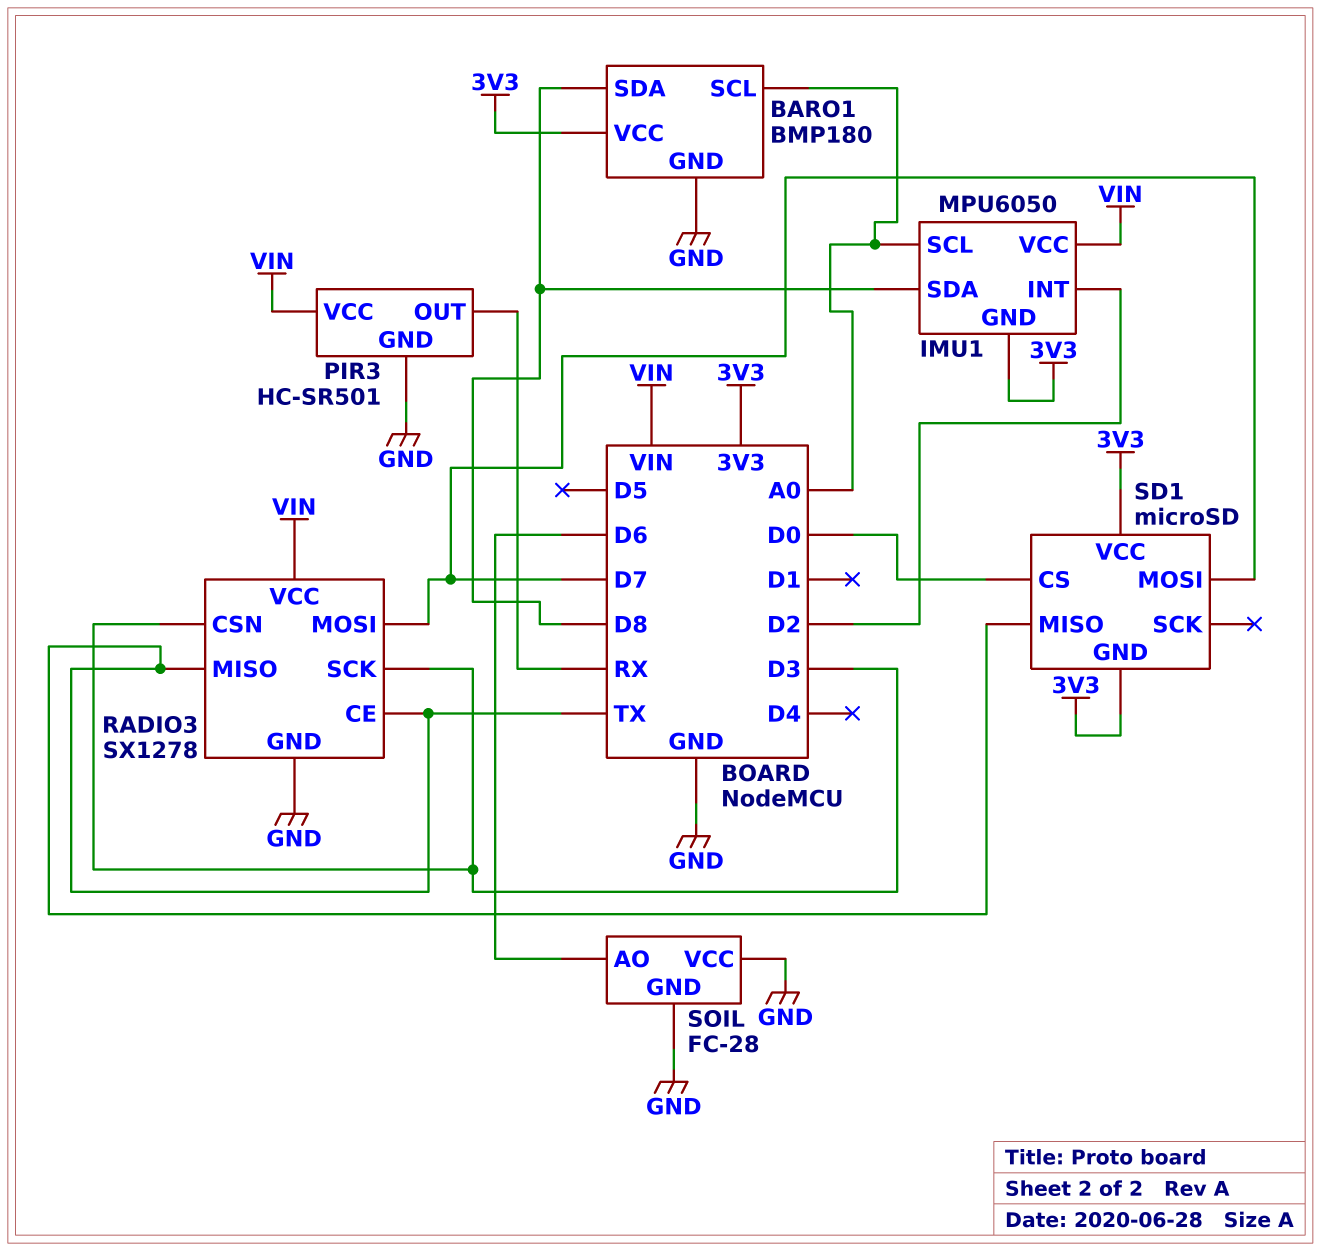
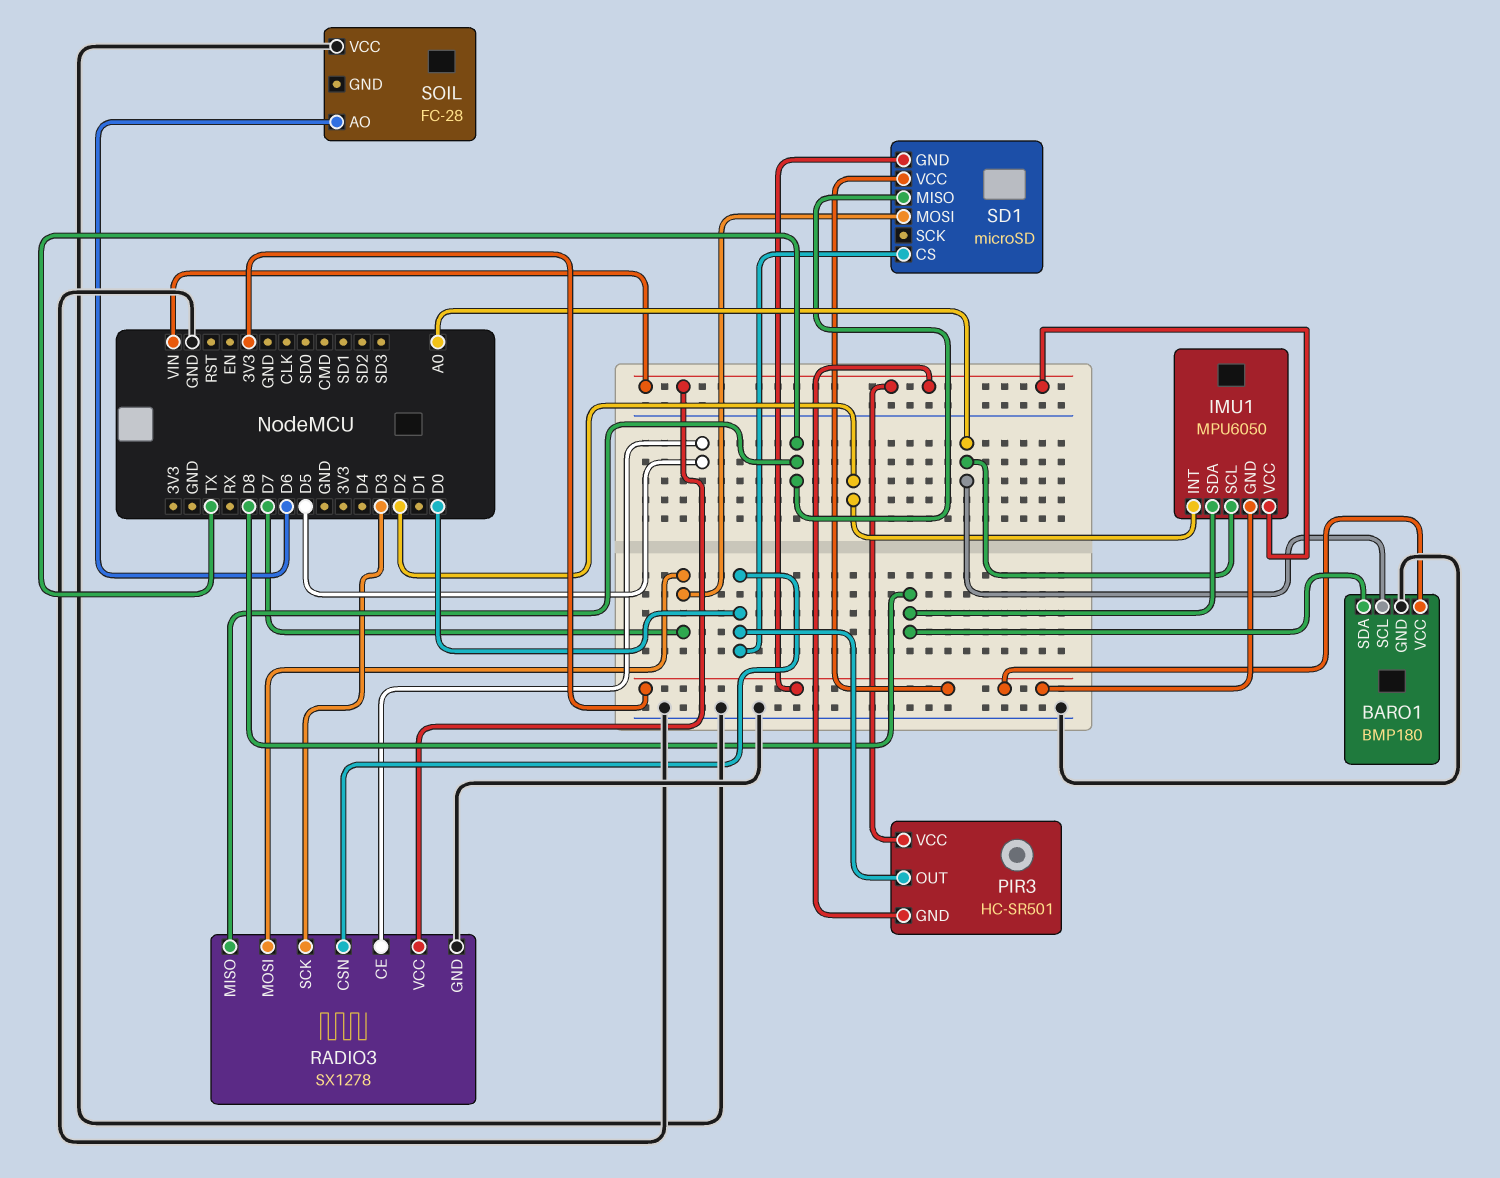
PIR3 pin GND: GND -> VIN
PIR3 pin OUT: RX -> D0
RADIO3 pin CE: TX -> D5
RADIO3 pin CSN: D3 -> D0
SOIL pin GND: GND -> none

